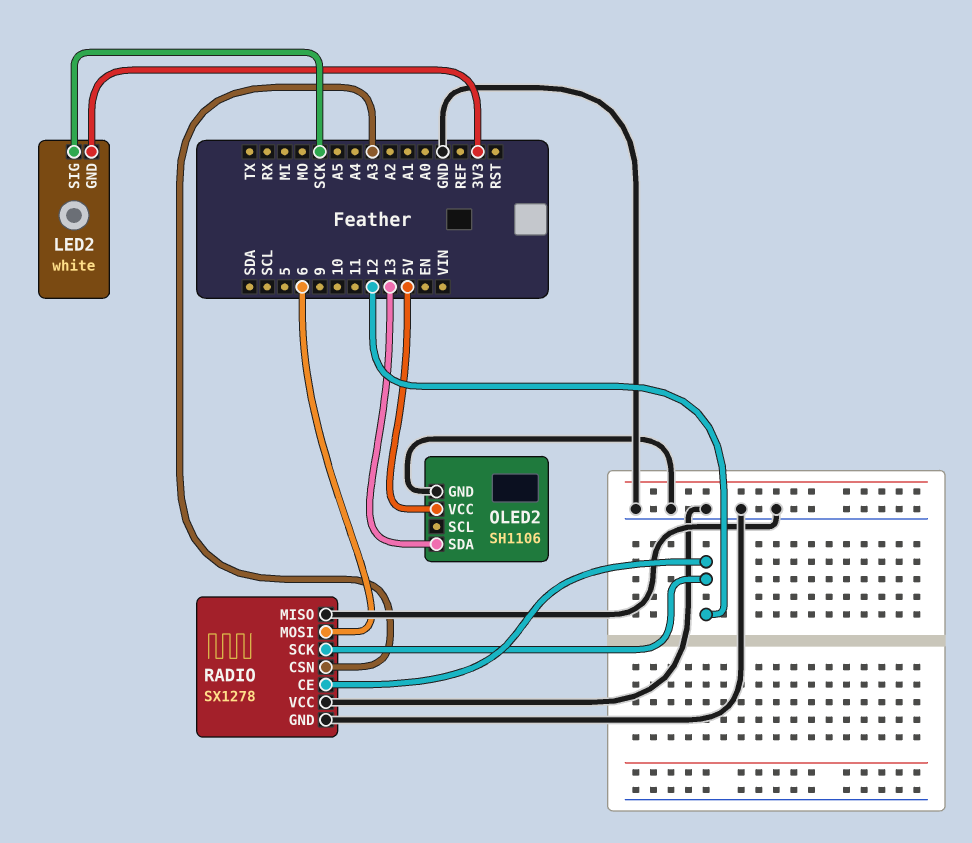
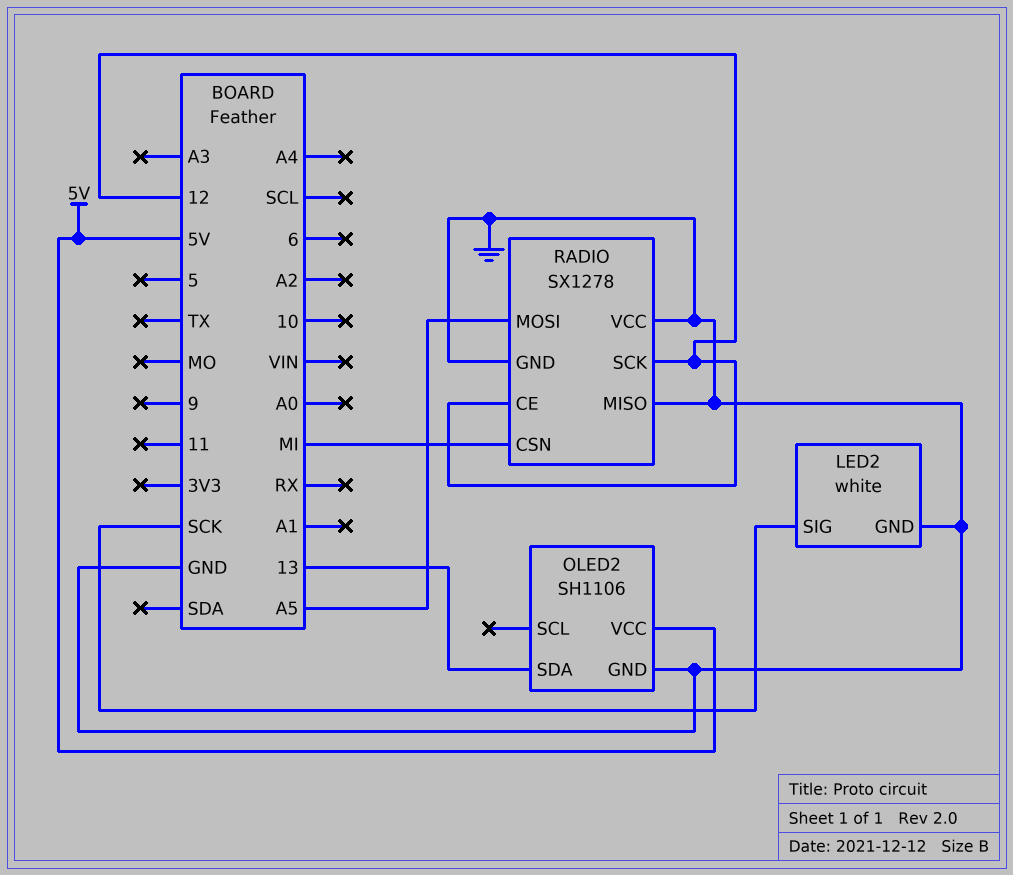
LED2 pin GND: 3V3 -> GND
RADIO pin CSN: A3 -> MI
RADIO pin MOSI: 6 -> A5

